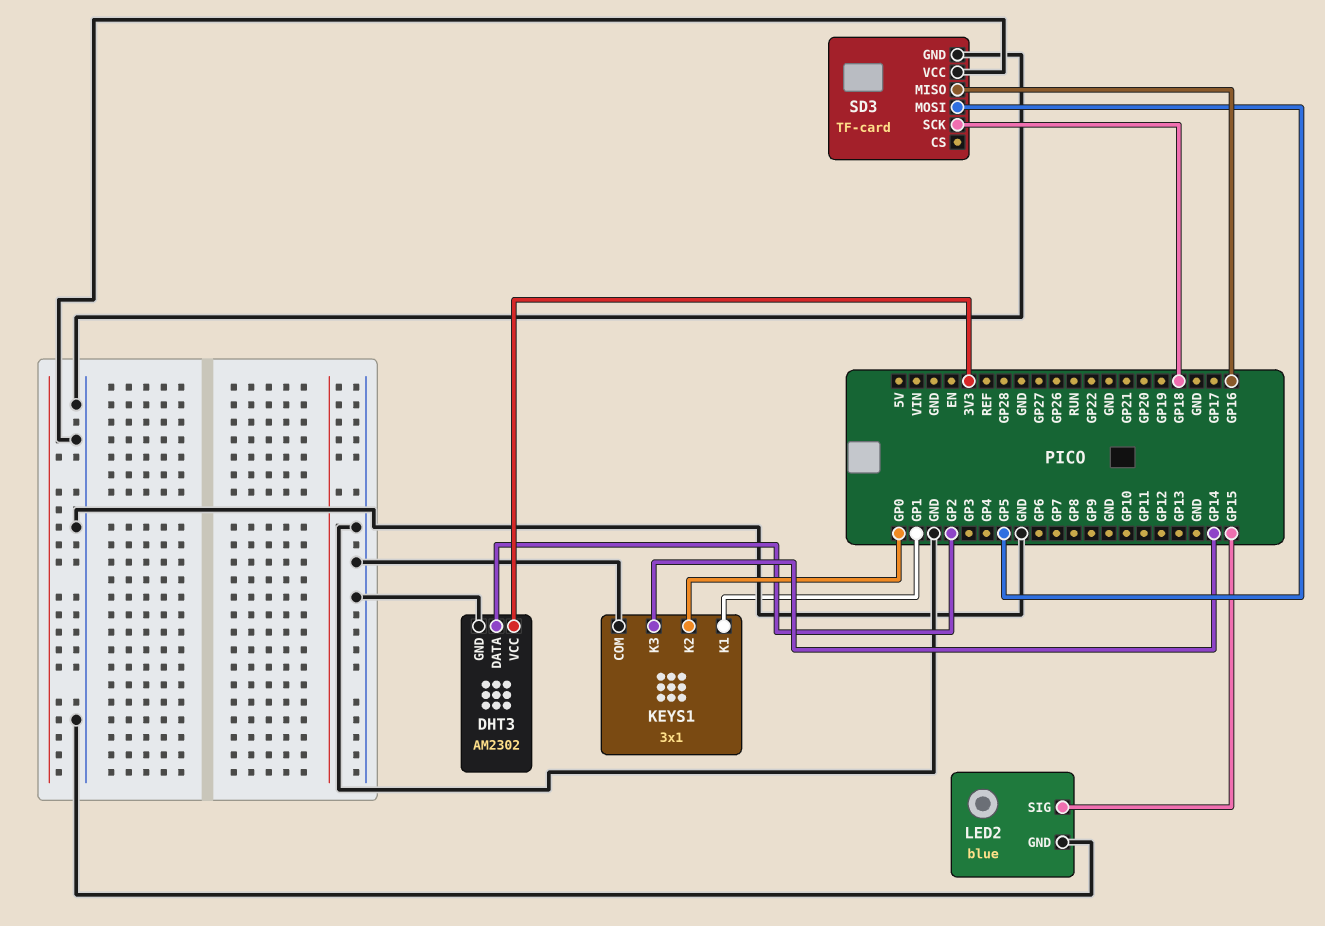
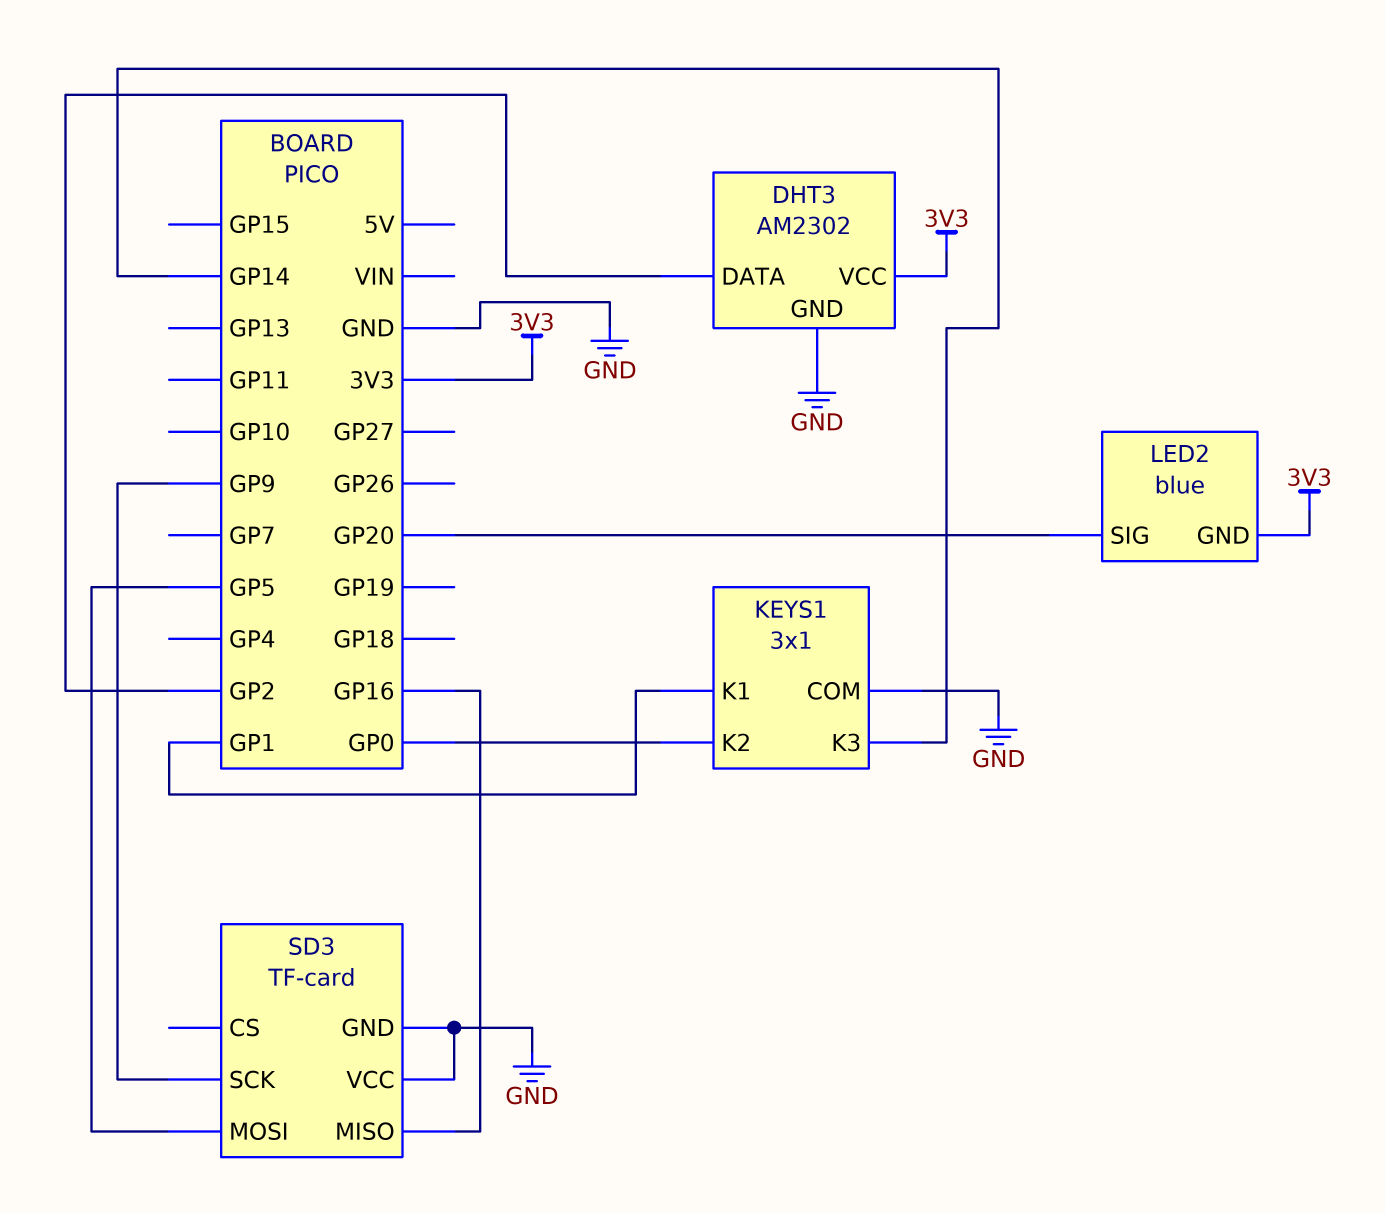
LED2 pin GND: GND -> 3V3
LED2 pin SIG: GP15 -> GP20
SD3 pin SCK: GP18 -> GP9

